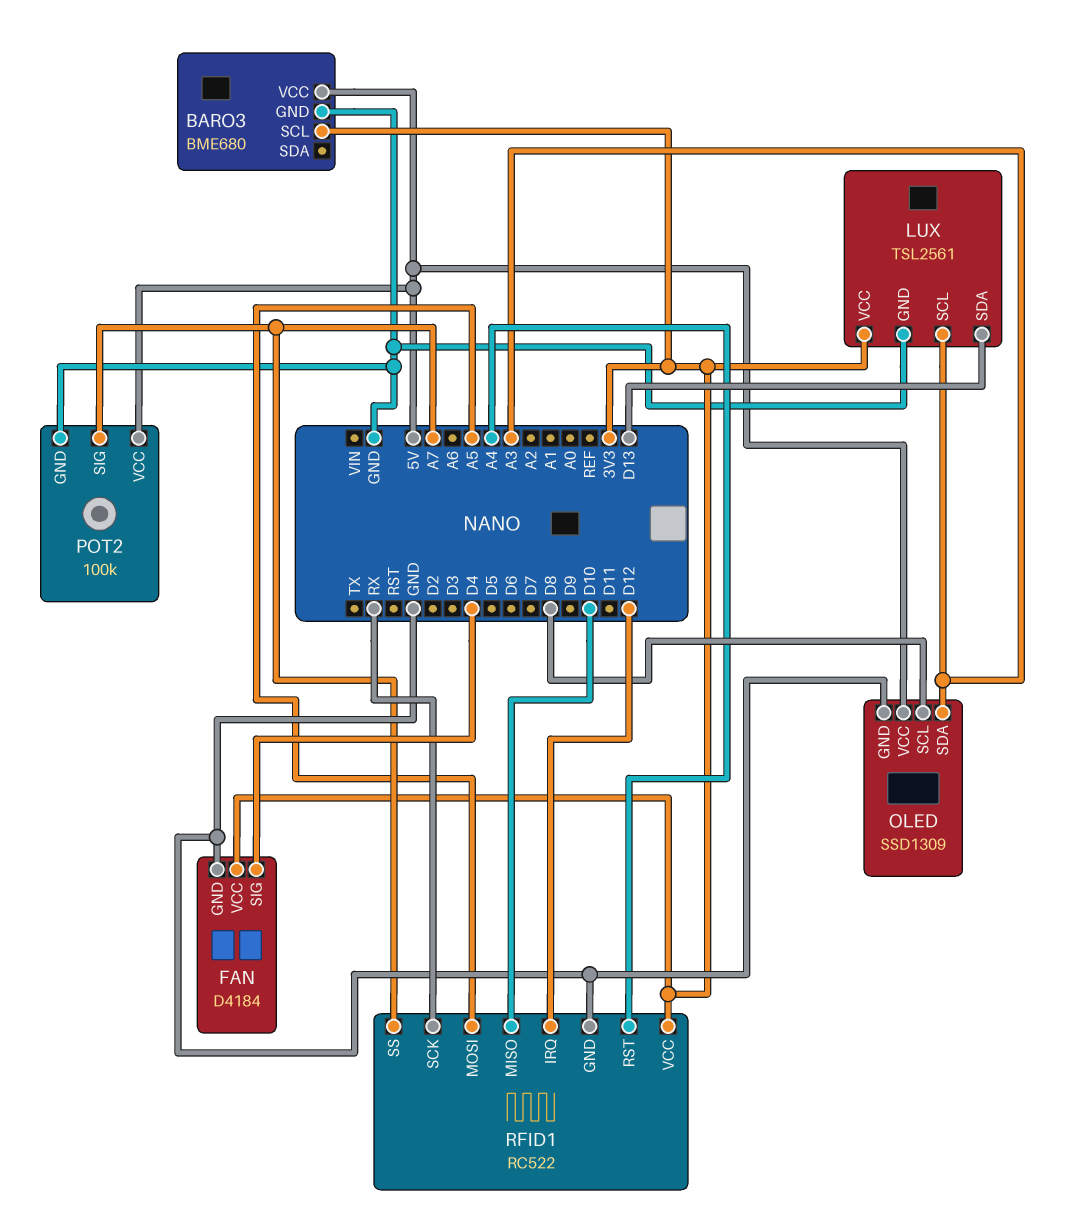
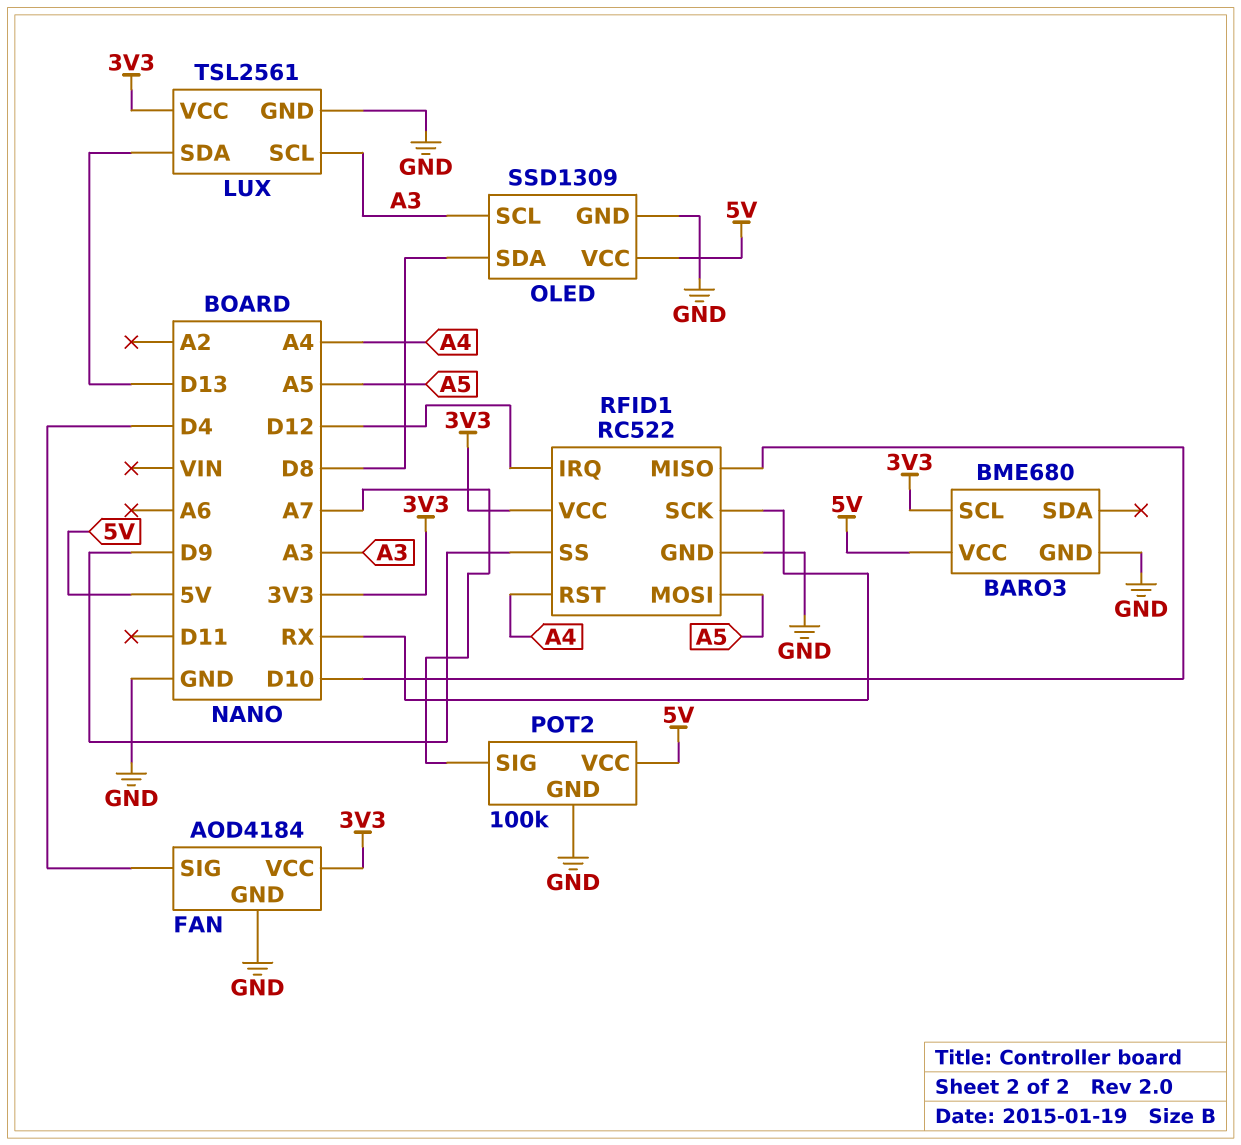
FAN: D4184 -> AOD4184
OLED pin SCL: D8 -> A3
OLED pin SDA: A3 -> D8
RFID1 pin SS: A7 -> D9

